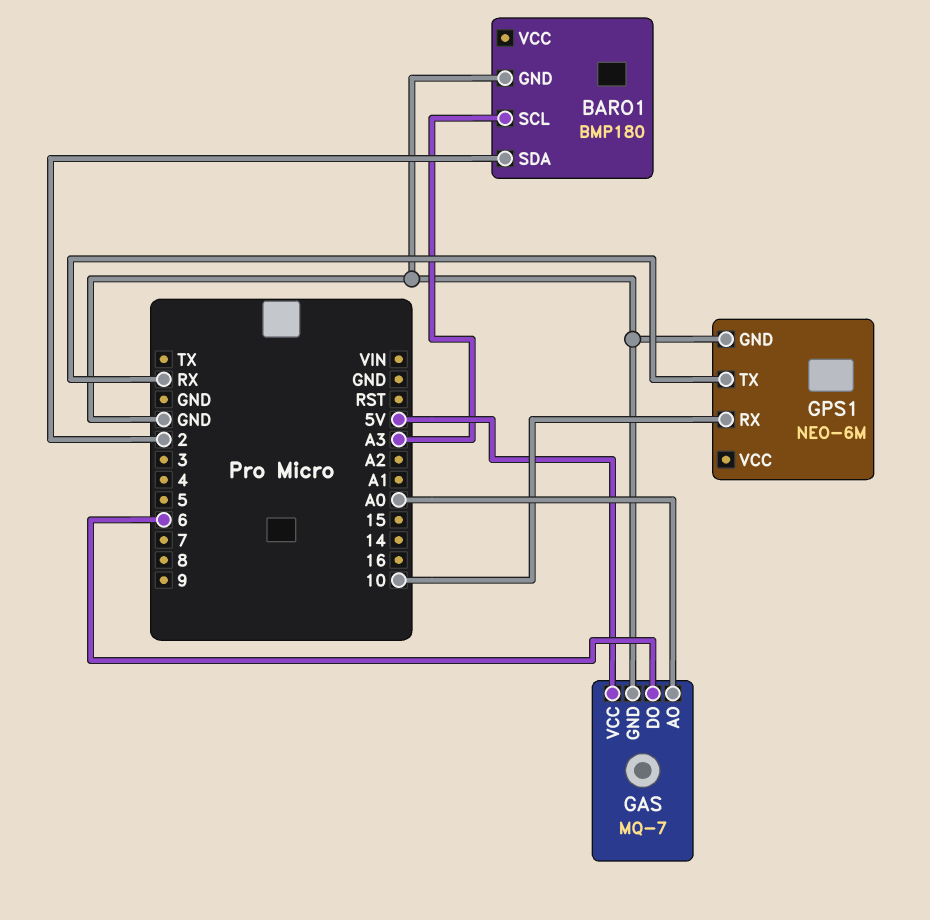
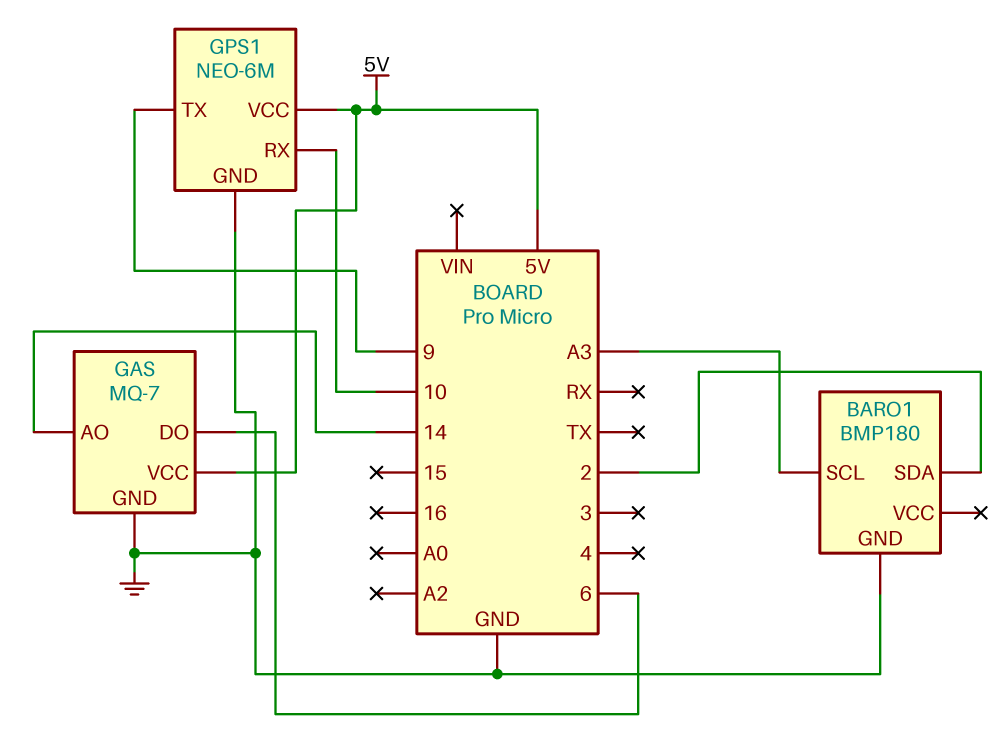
GAS pin AO: A0 -> 14
GPS1 pin TX: RX -> 9
GPS1 pin VCC: none -> 5V

